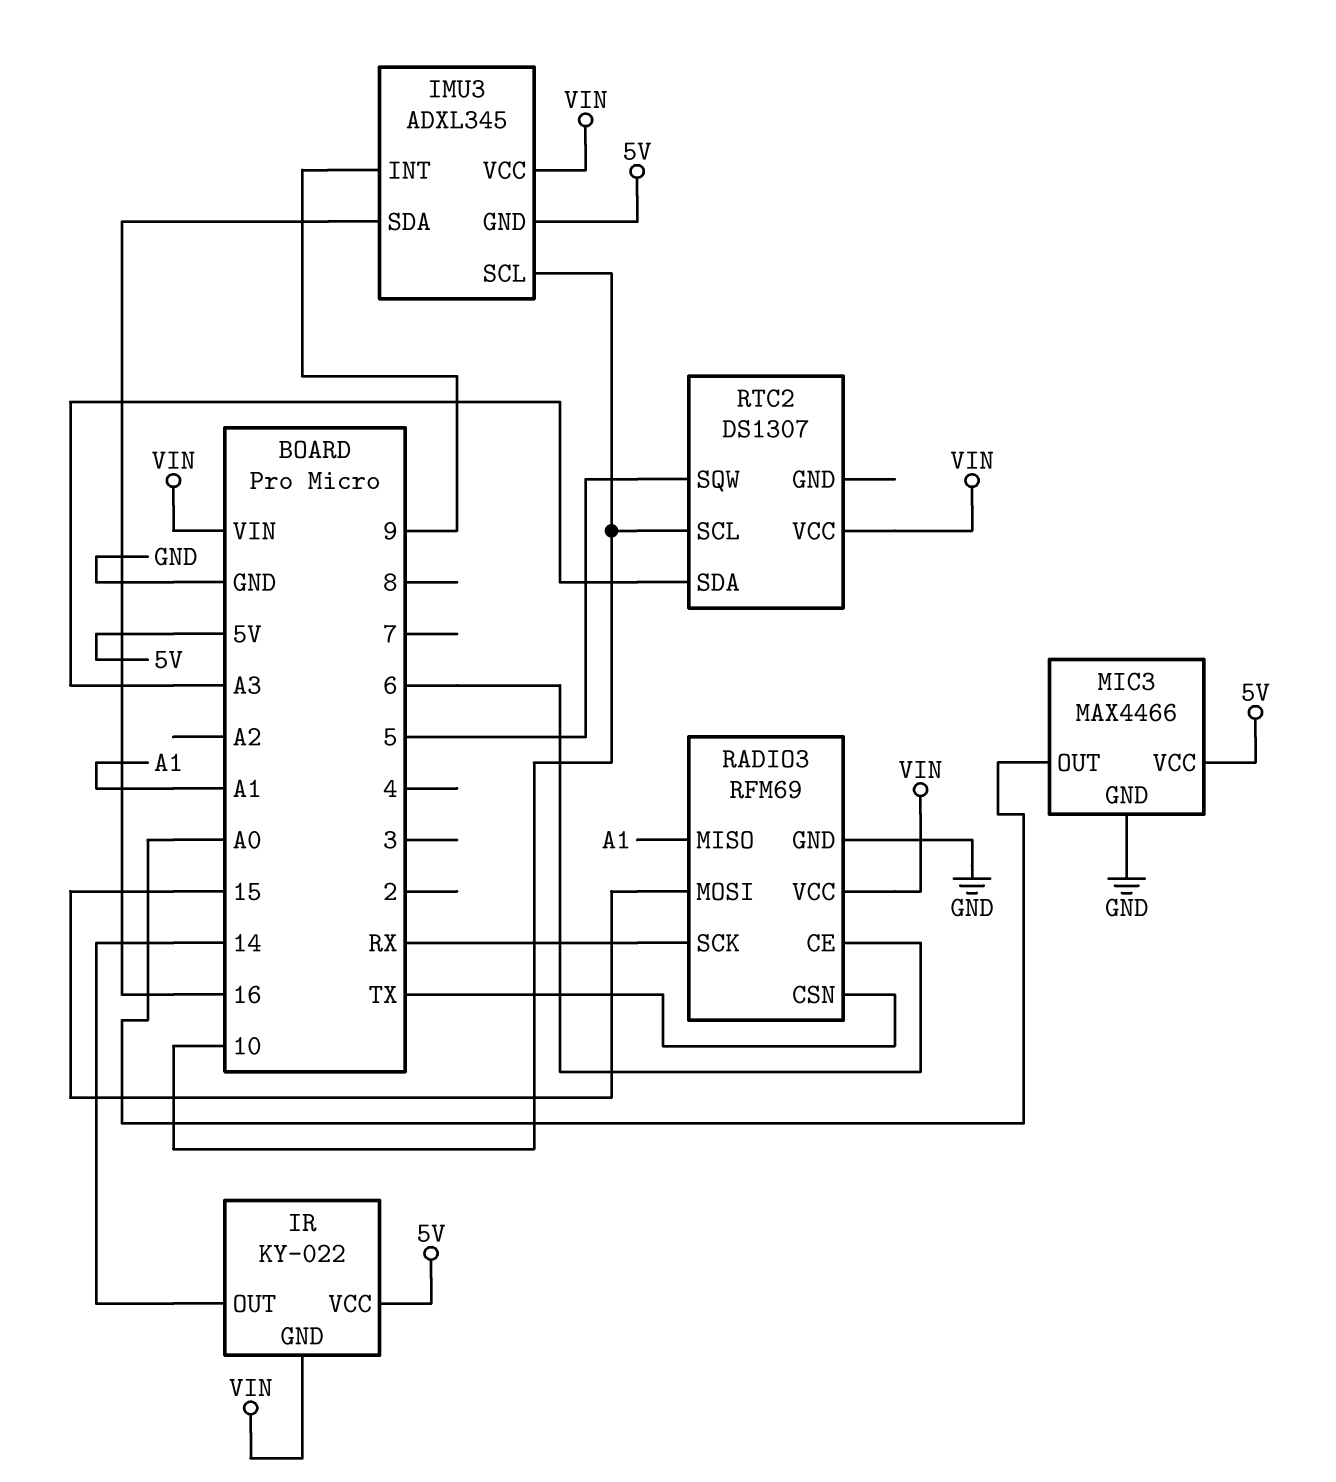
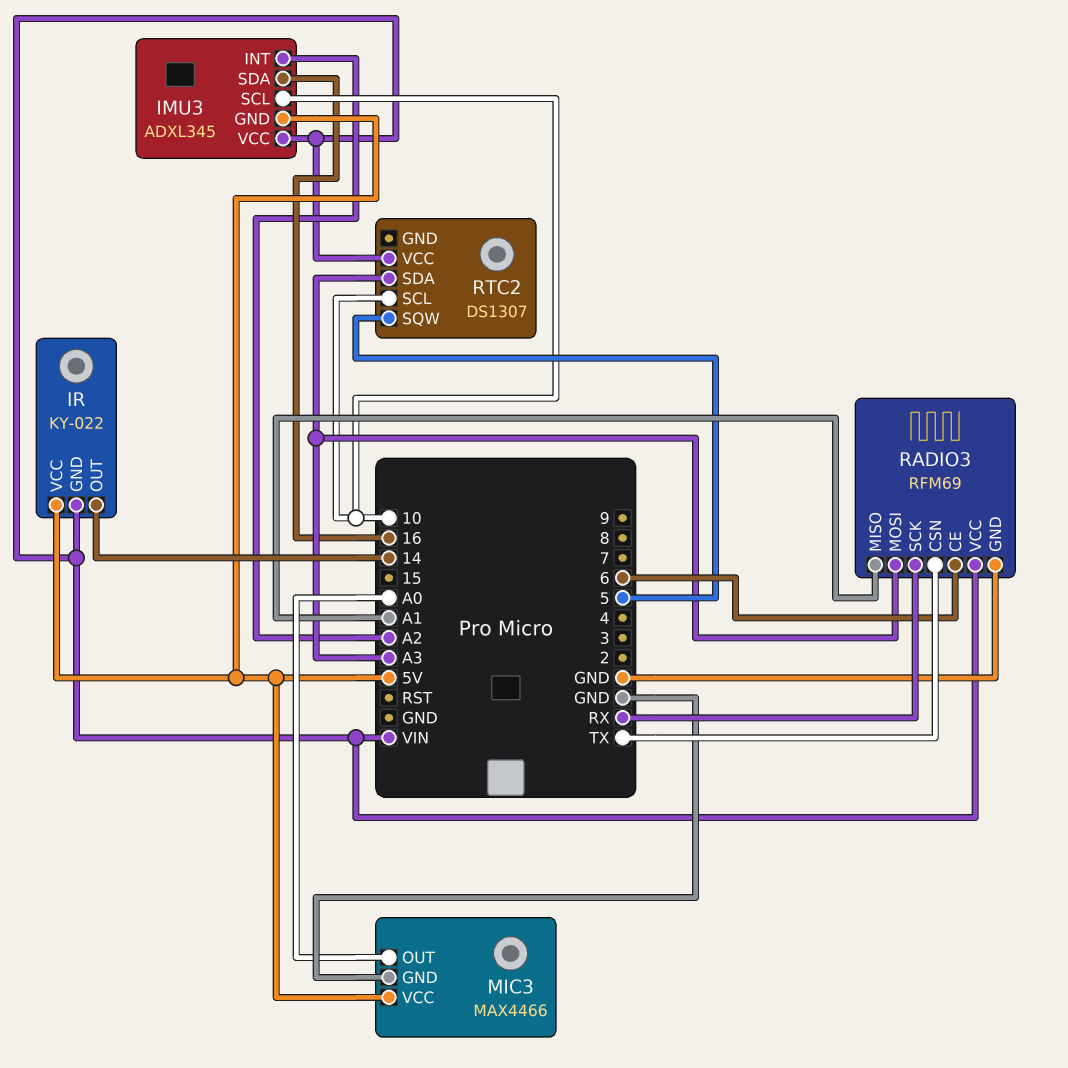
IMU3 pin INT: 9 -> A2
RADIO3 pin MOSI: 15 -> A3

